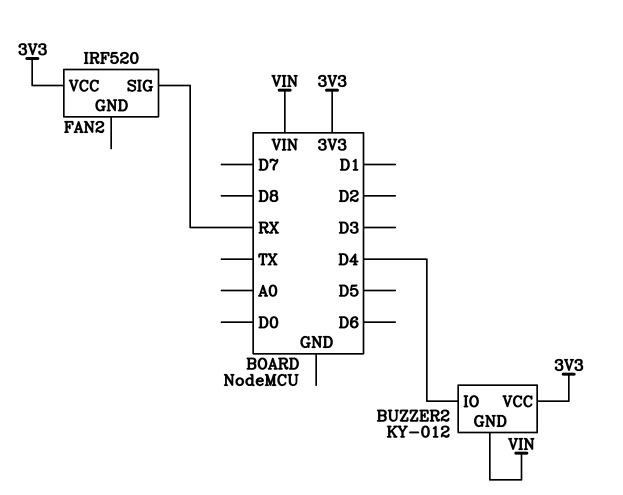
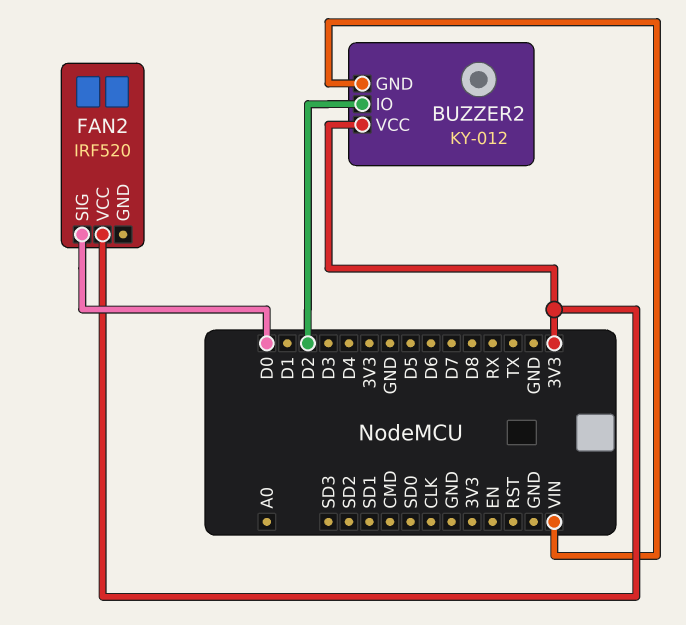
BUZZER2 pin IO: D4 -> D2
FAN2 pin SIG: RX -> D0

